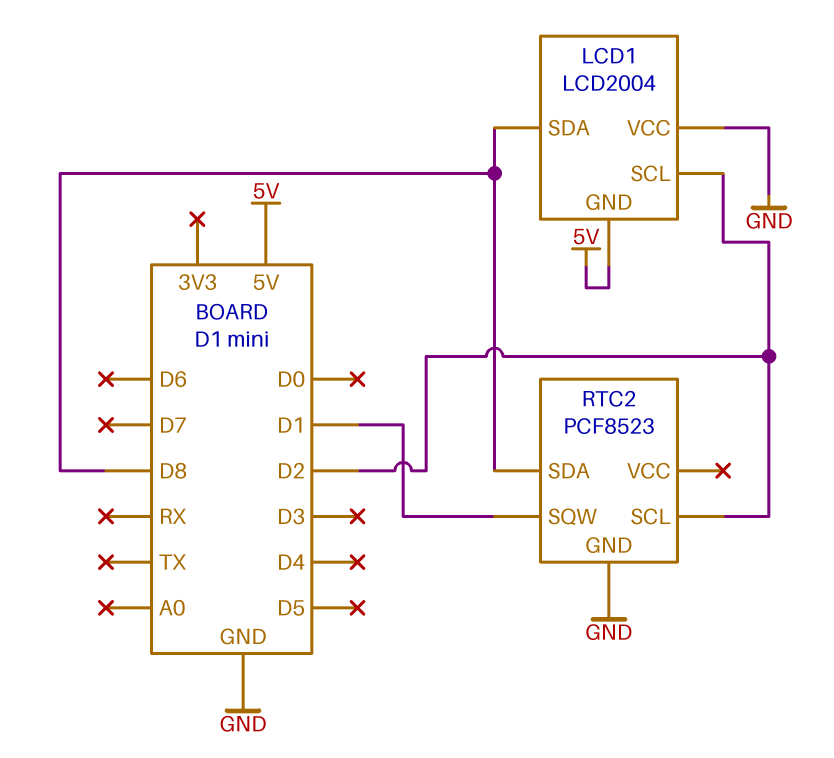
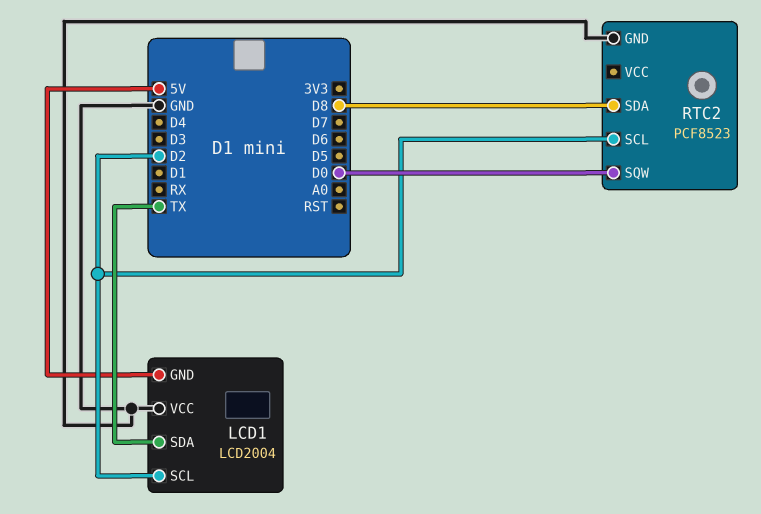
LCD1 pin SDA: D8 -> TX
RTC2 pin SQW: D1 -> D0

